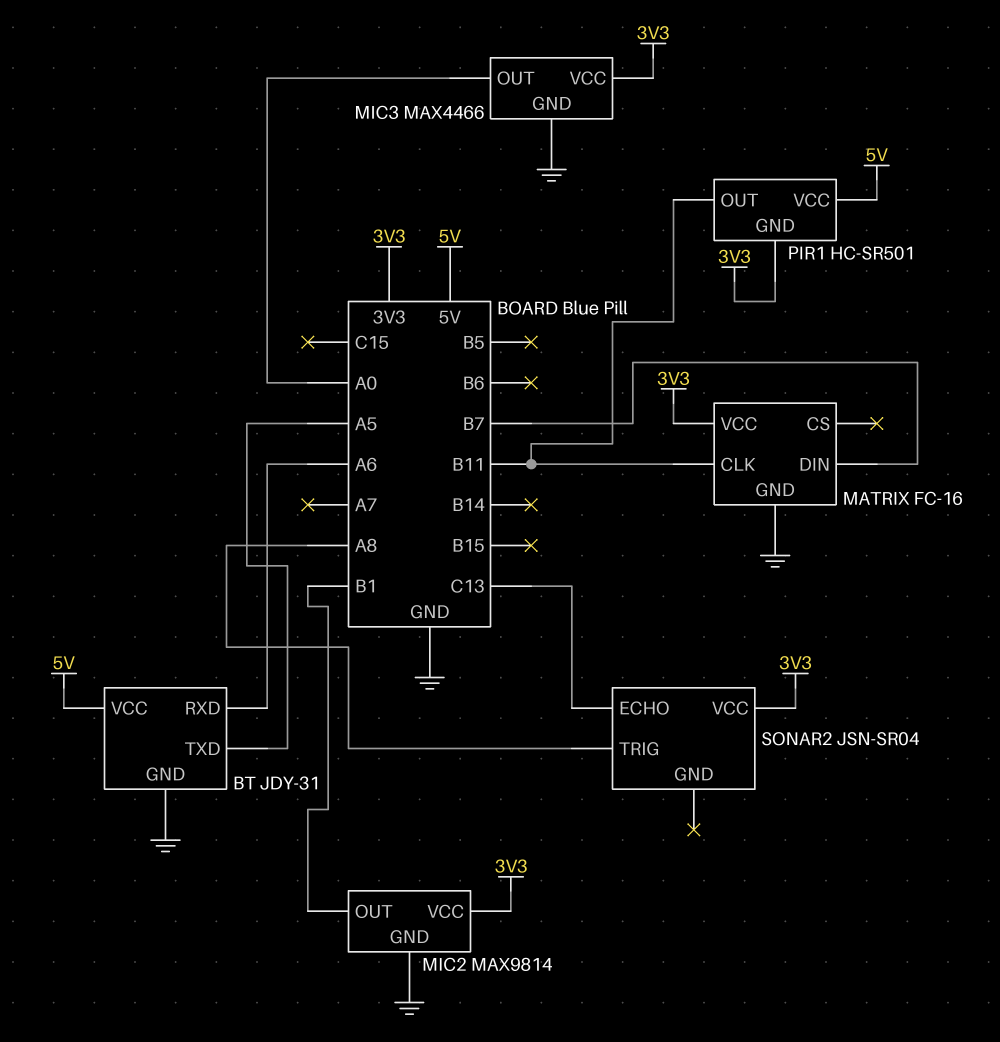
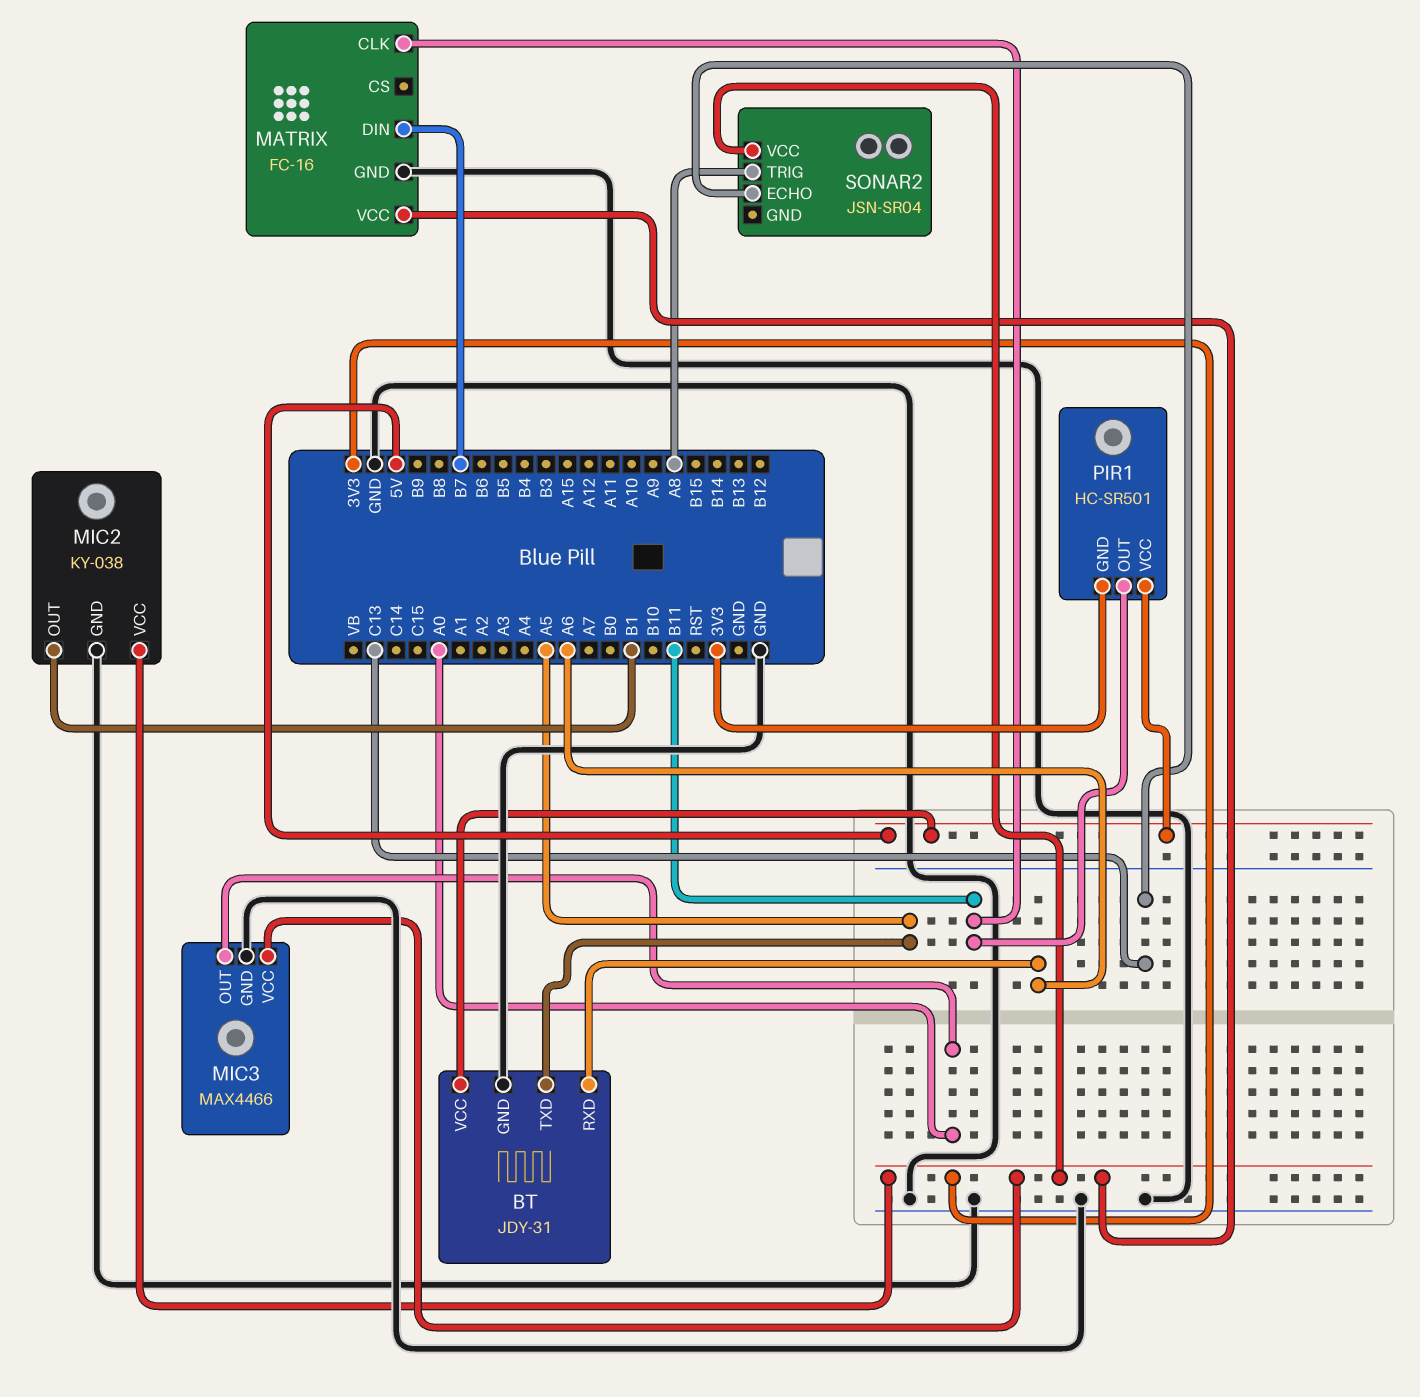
MIC2: MAX9814 -> KY-038

